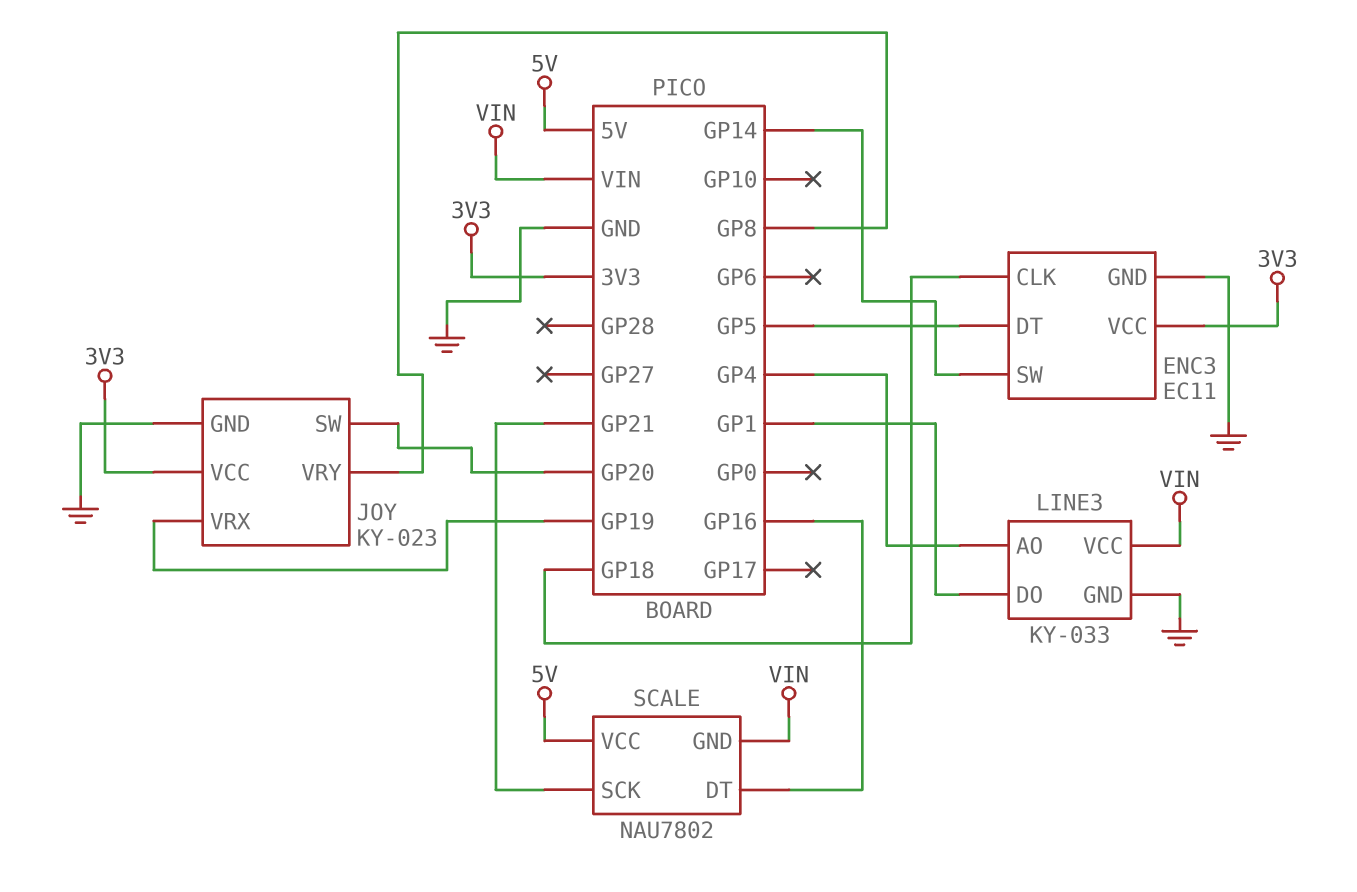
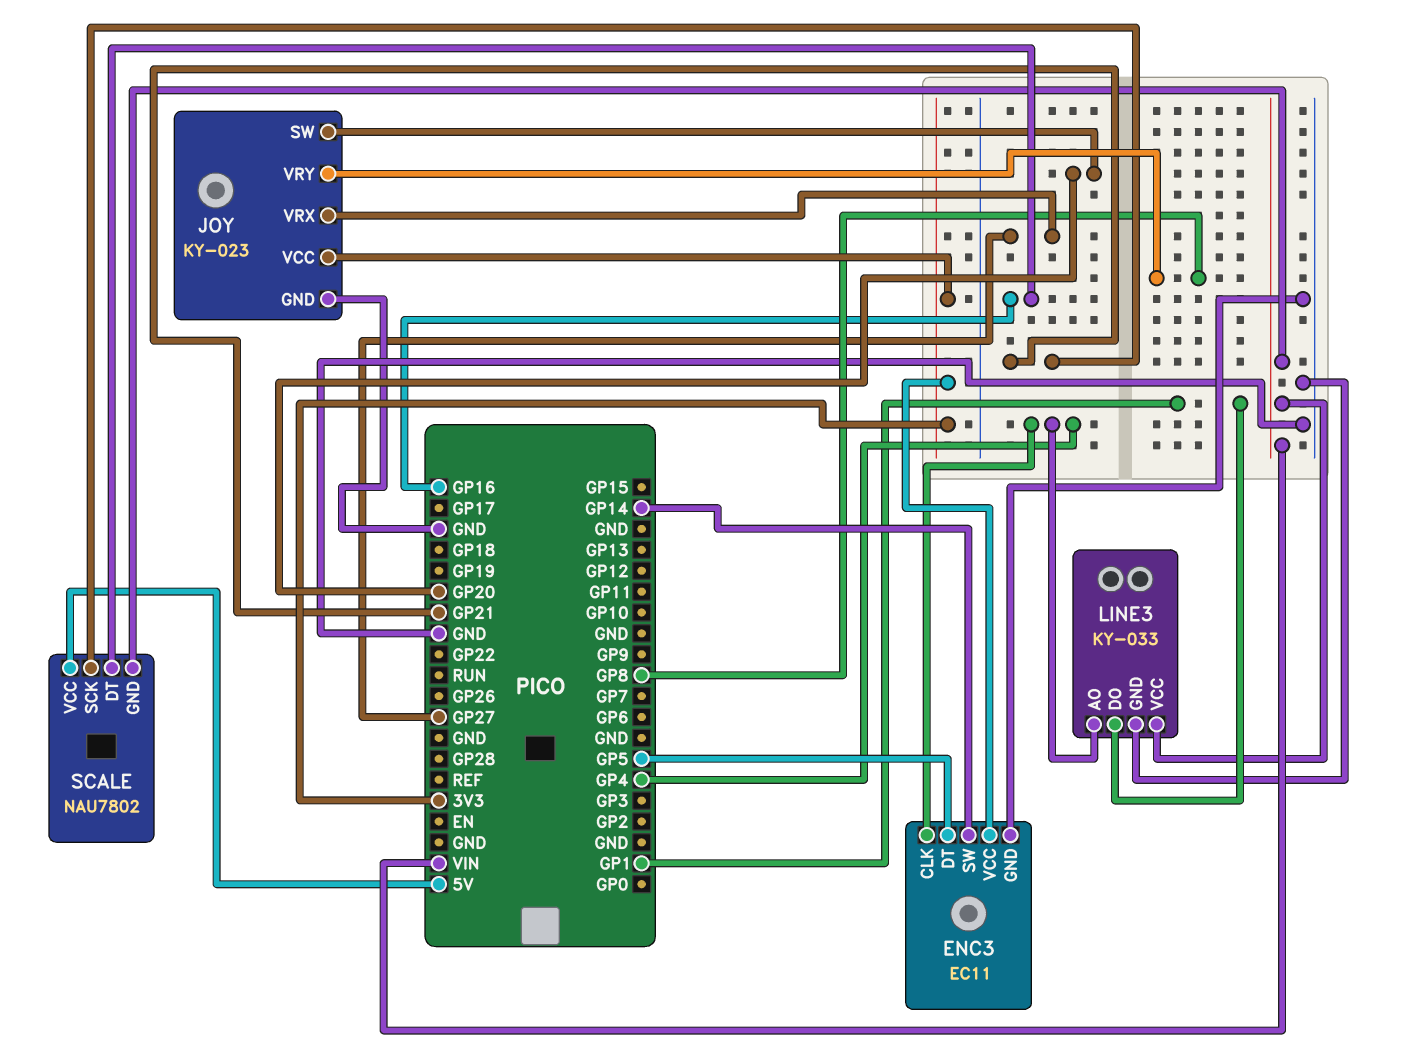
ENC3 pin CLK: GP18 -> GP4
JOY pin VRX: GP19 -> GP27

